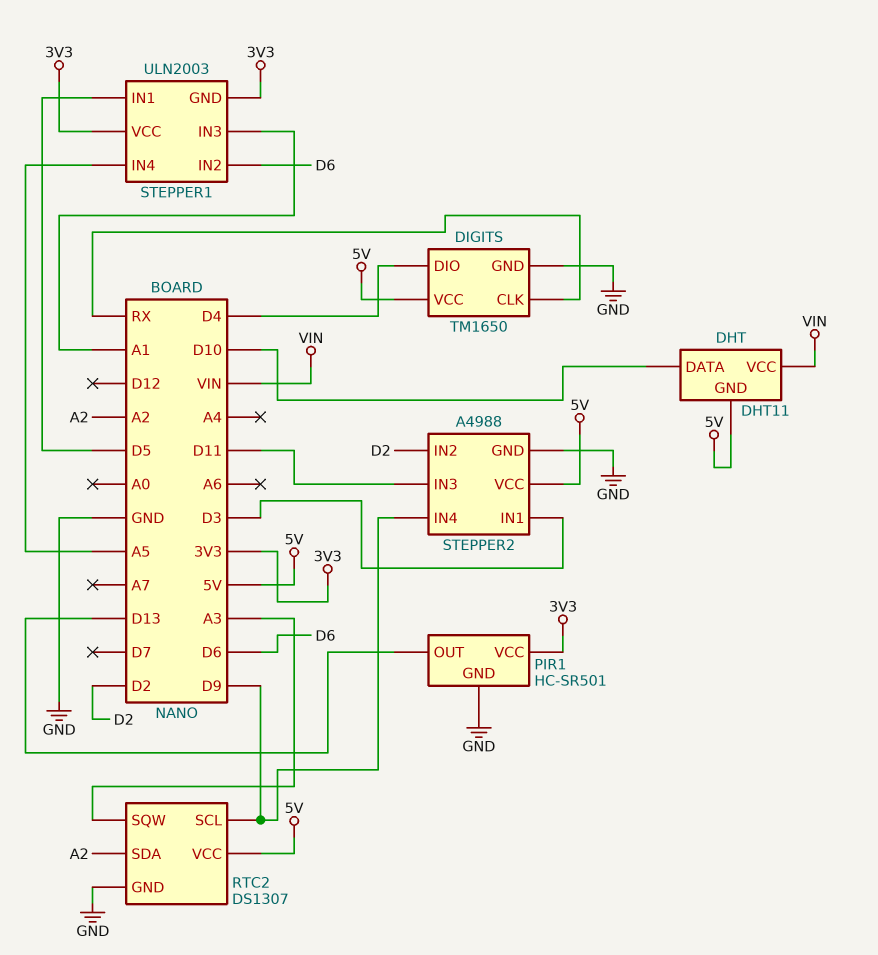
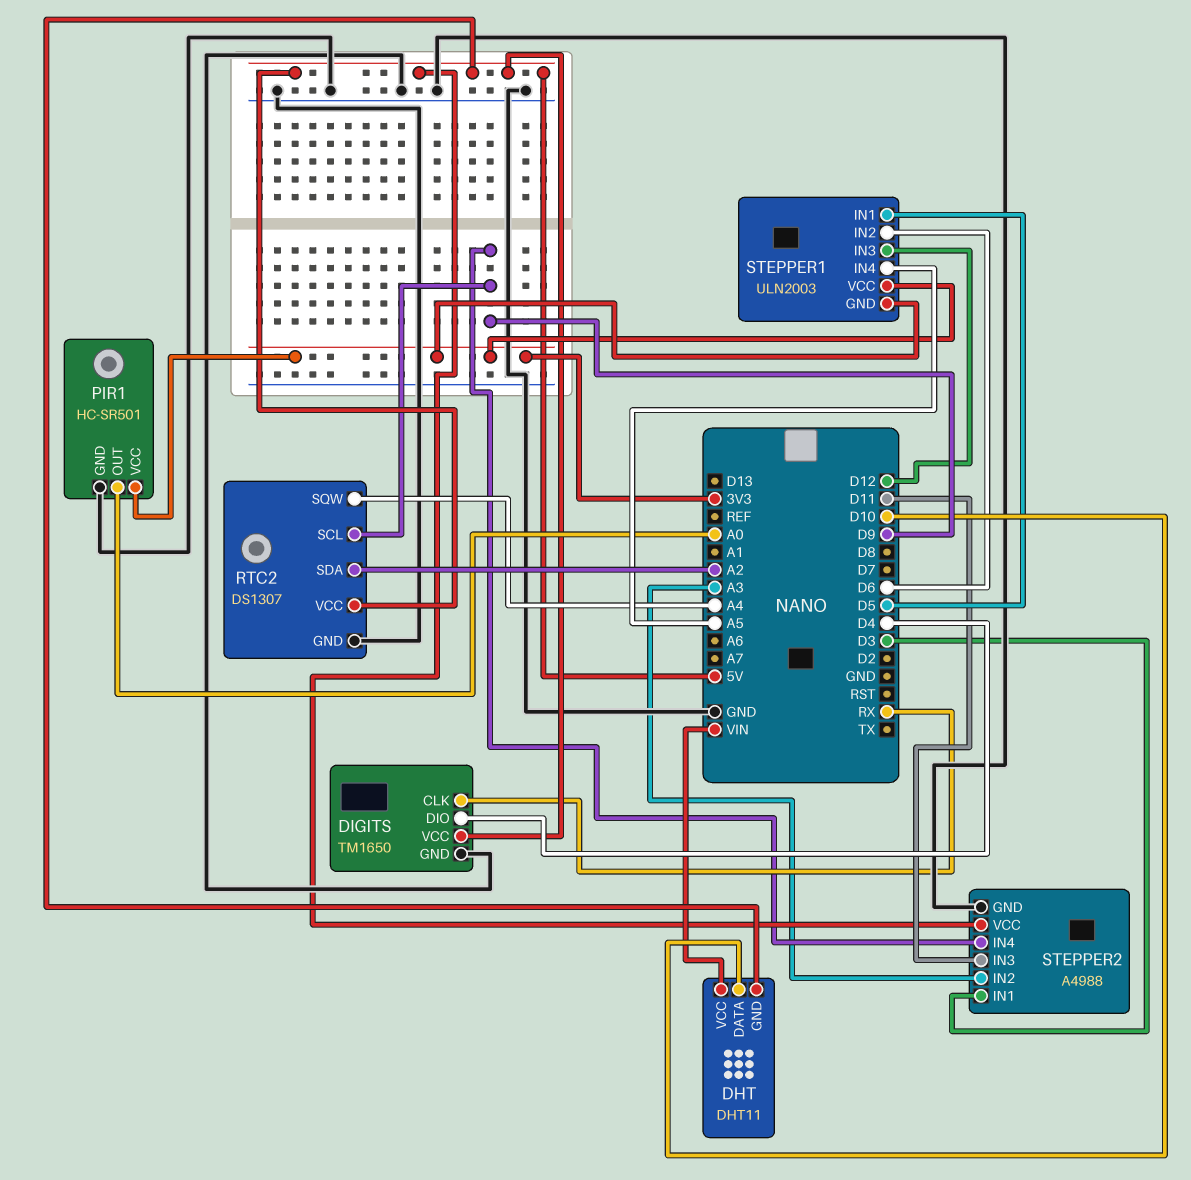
PIR1 pin OUT: D13 -> A0
RTC2 pin SQW: A3 -> A4
STEPPER1 pin IN3: A1 -> D12
STEPPER2 pin IN2: D2 -> A3

